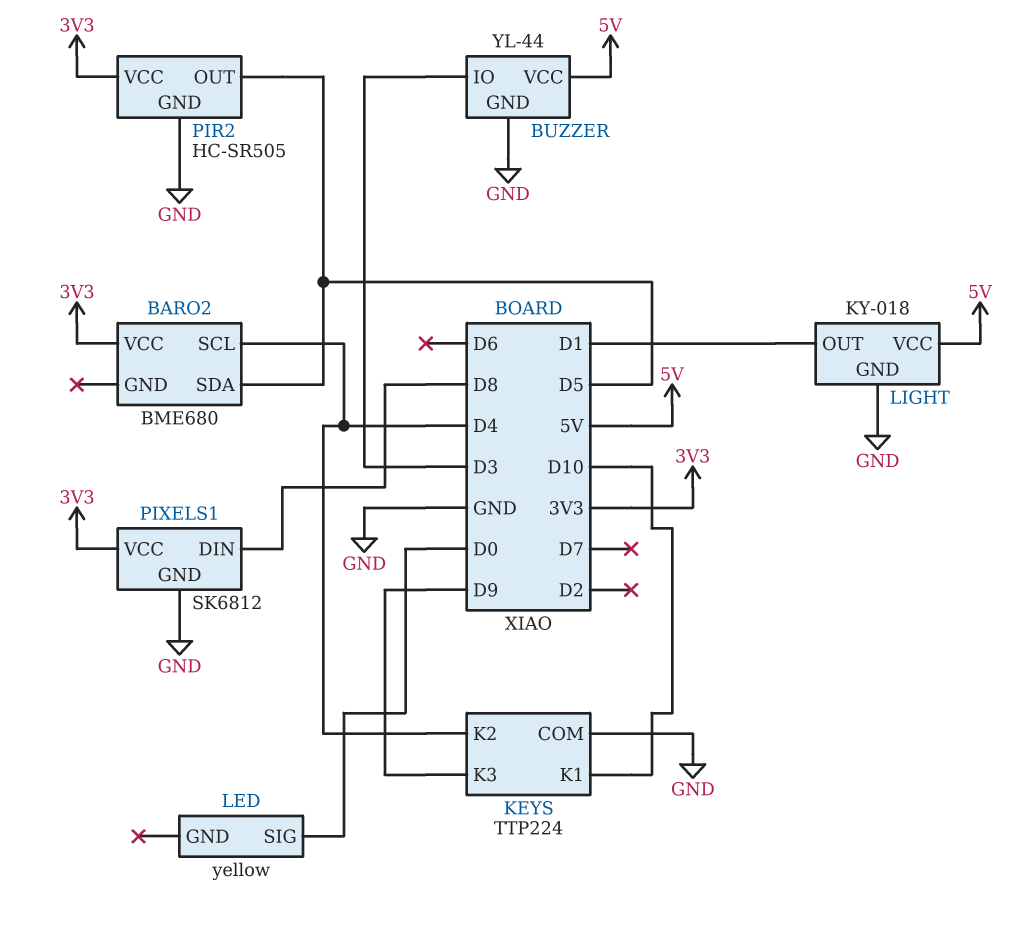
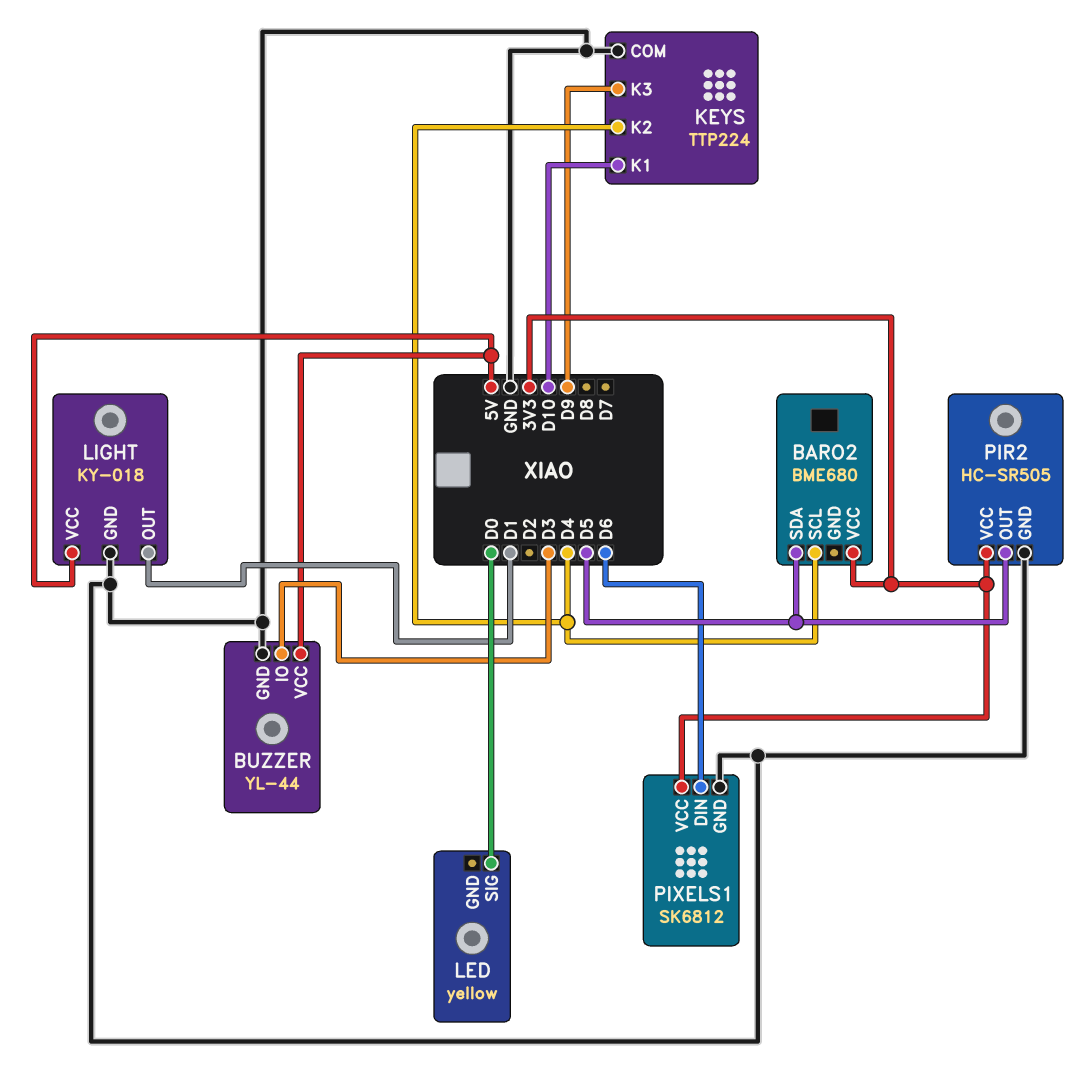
PIXELS1 pin DIN: D8 -> D6

